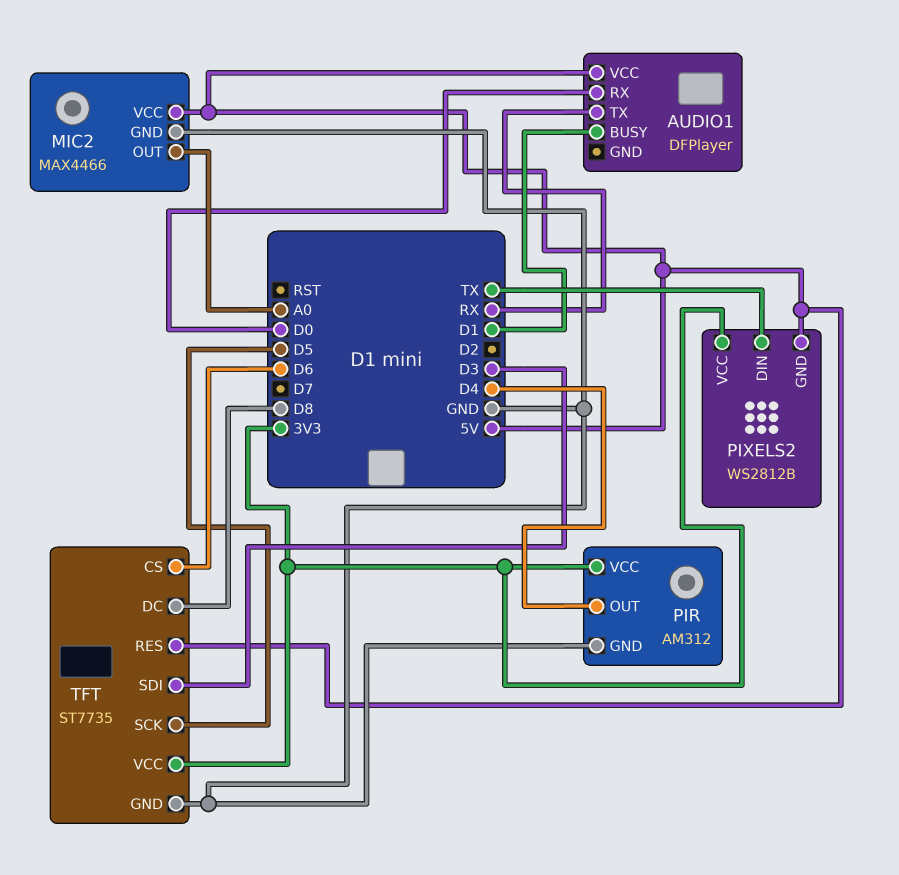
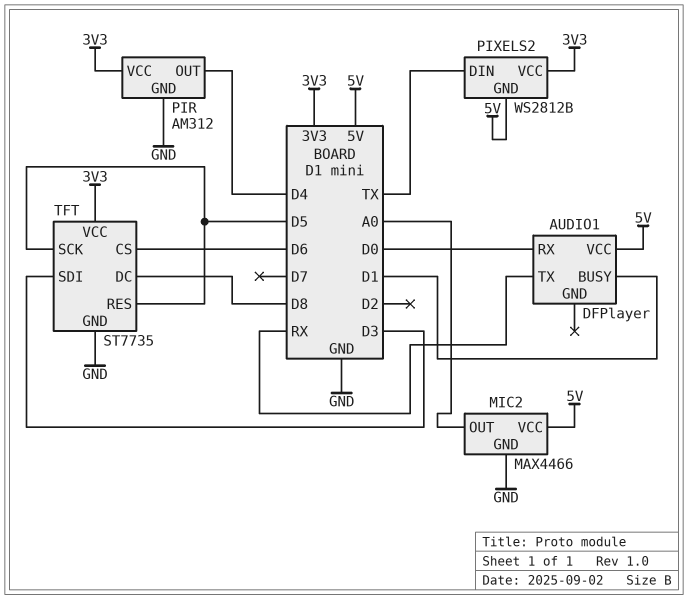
TFT pin RES: 5V -> D5

